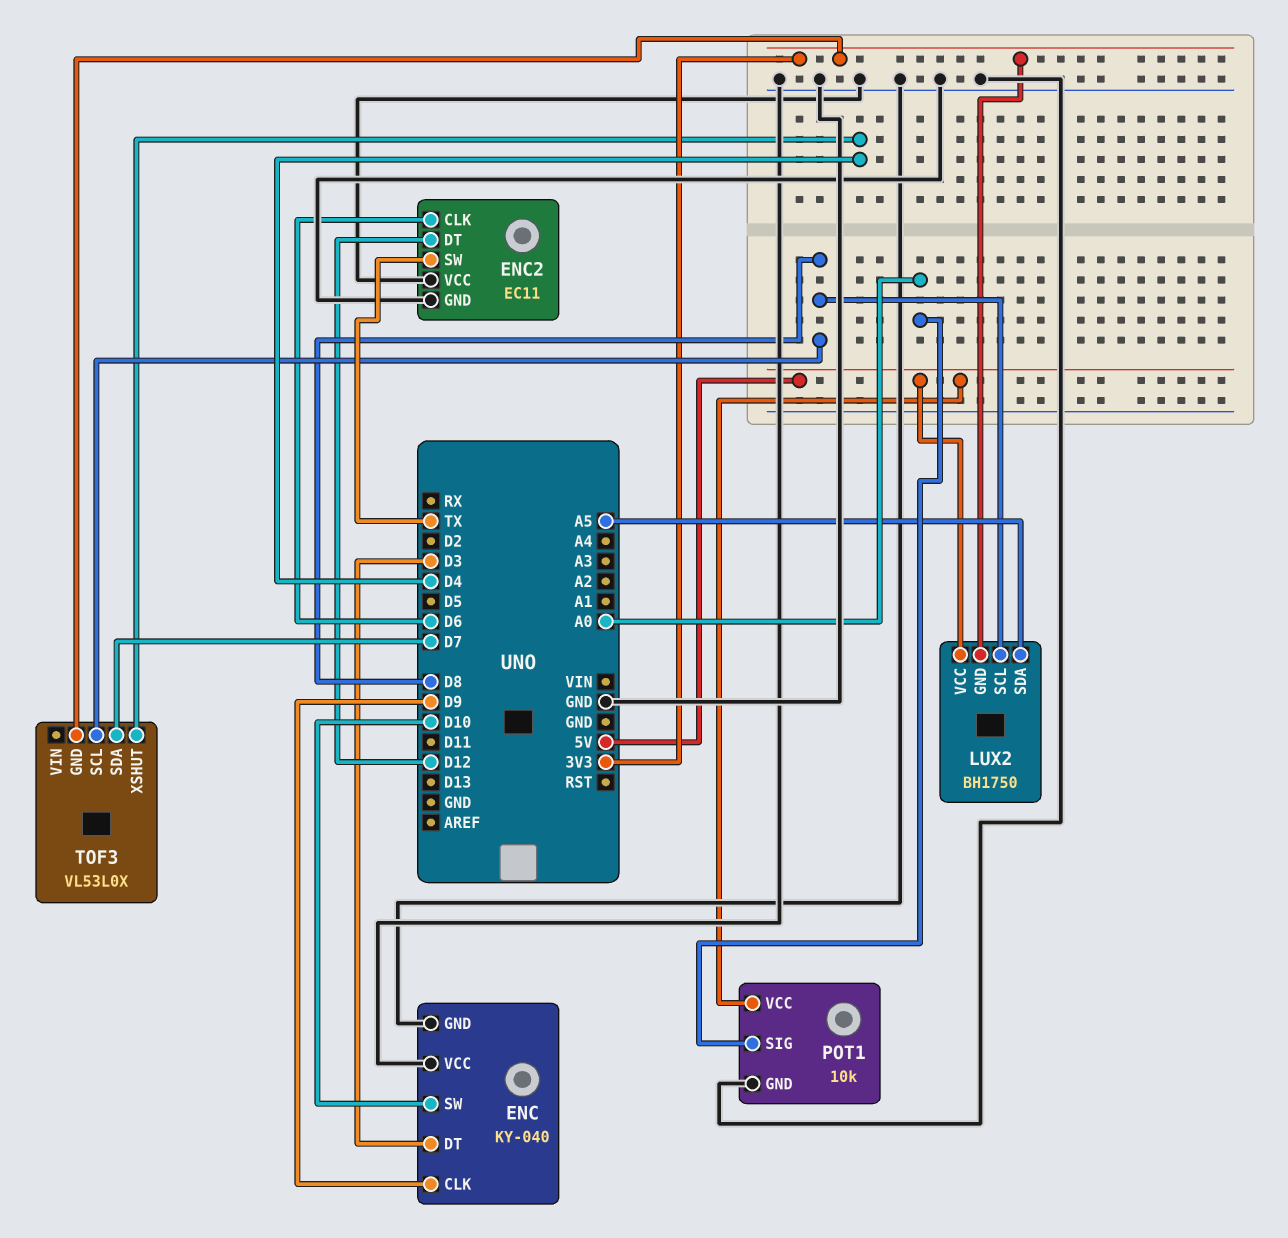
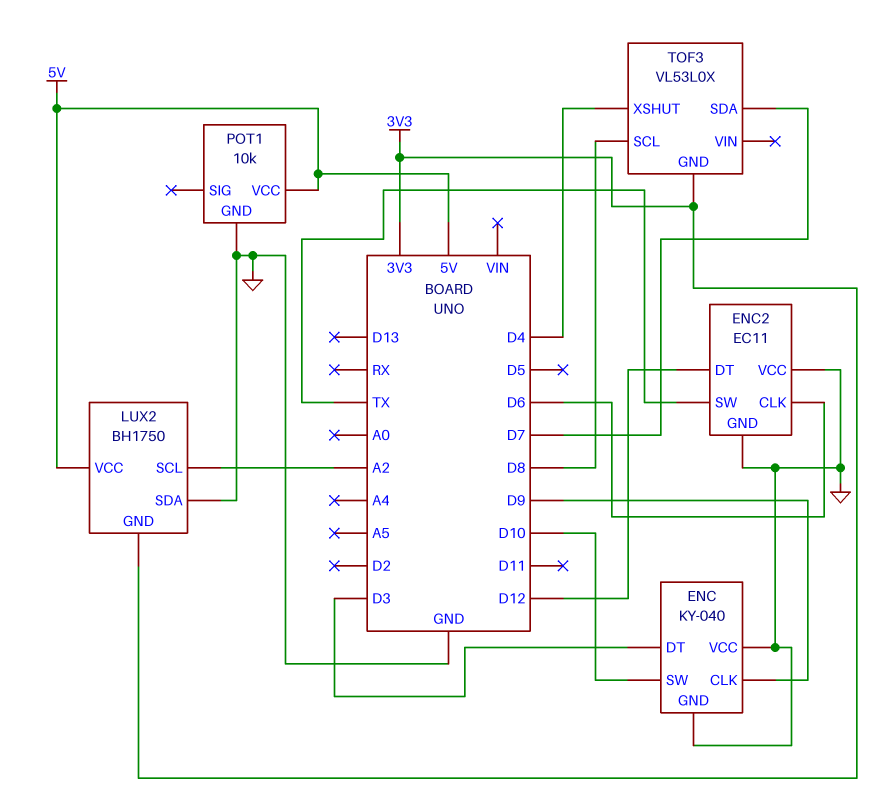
LUX2 pin SCL: D8 -> A2
LUX2 pin SDA: A5 -> GND
POT1 pin SIG: A0 -> none

